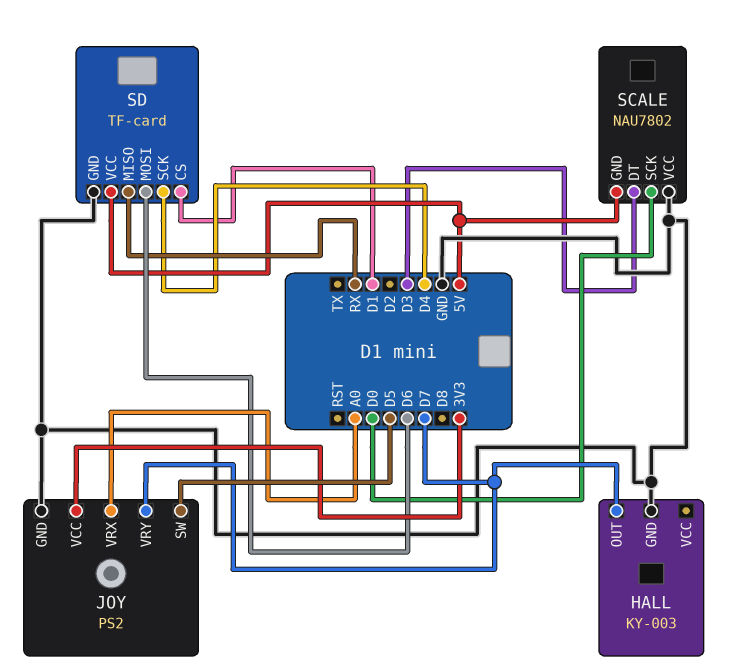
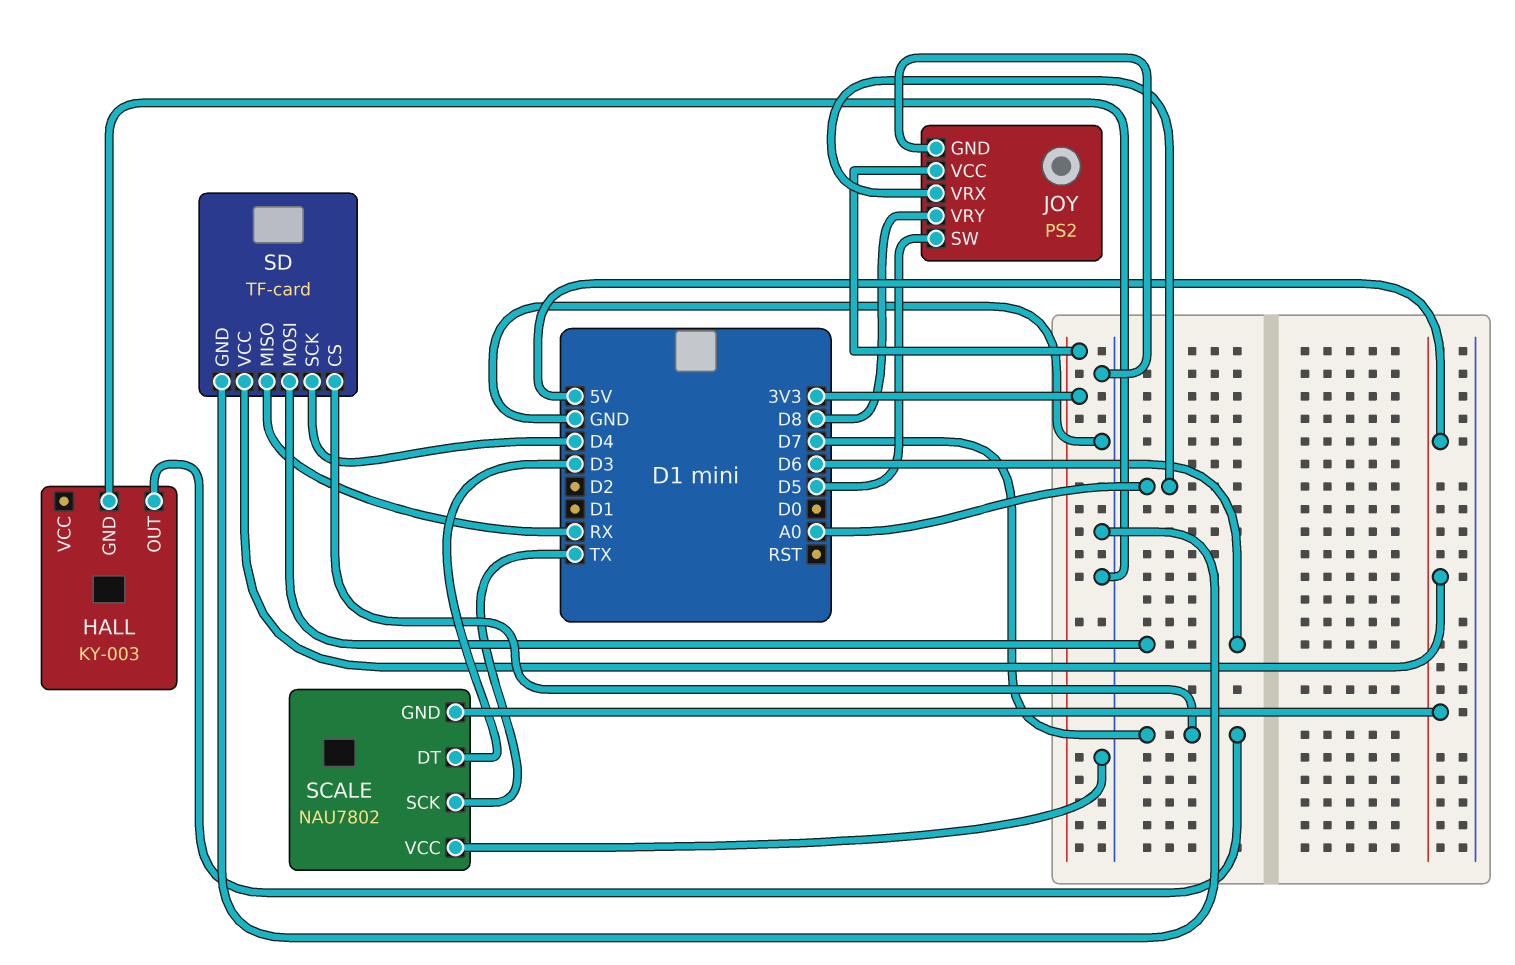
JOY pin VRY: D7 -> D8
SCALE pin SCK: D0 -> TX
SD pin CS: D1 -> D7

